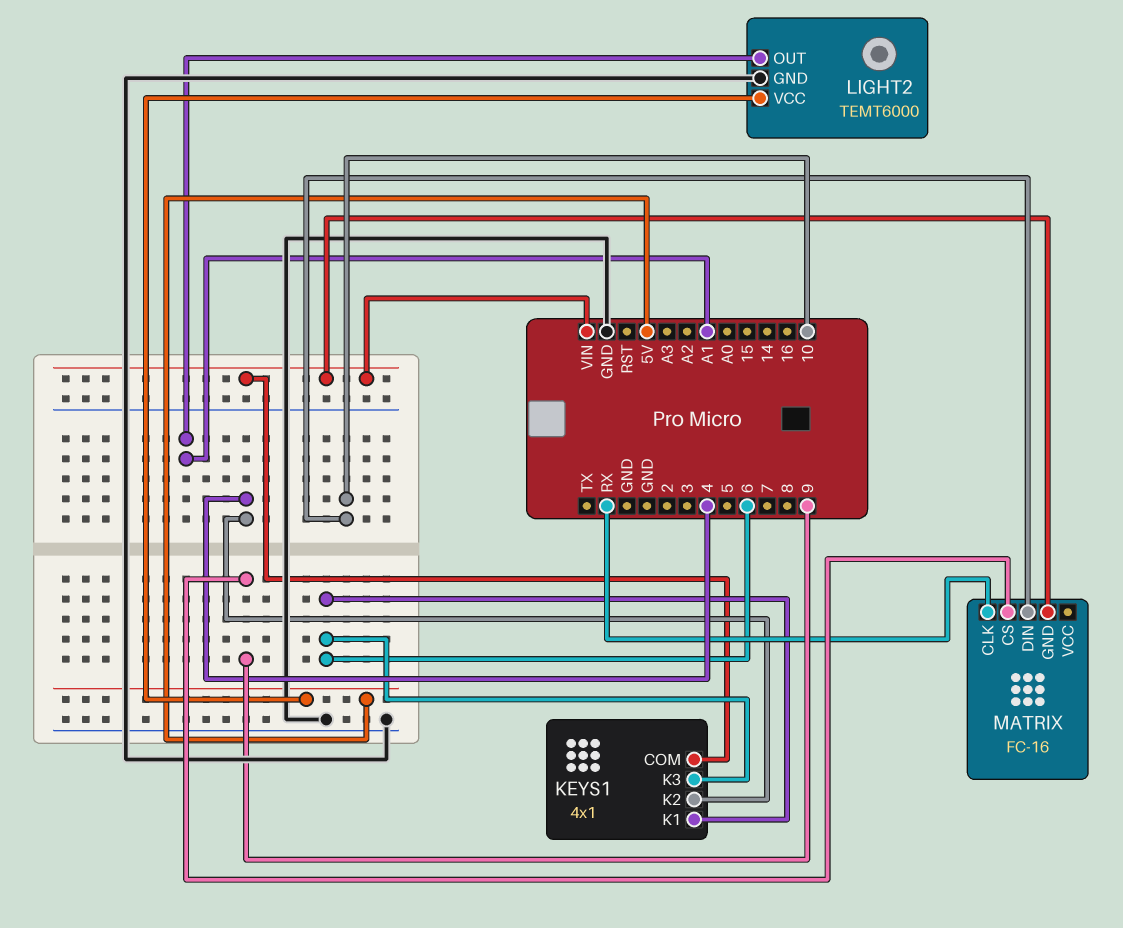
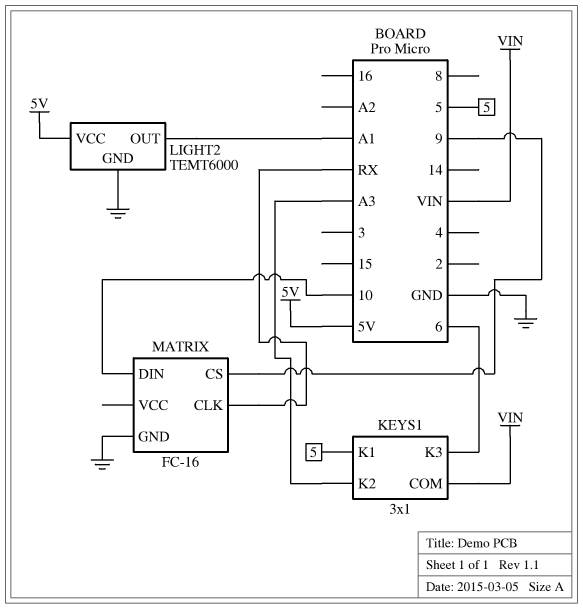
KEYS1: 4x1 -> 3x1
KEYS1 pin K1: 6 -> 5
KEYS1 pin K2: 4 -> A3
MATRIX pin GND: VIN -> GND

